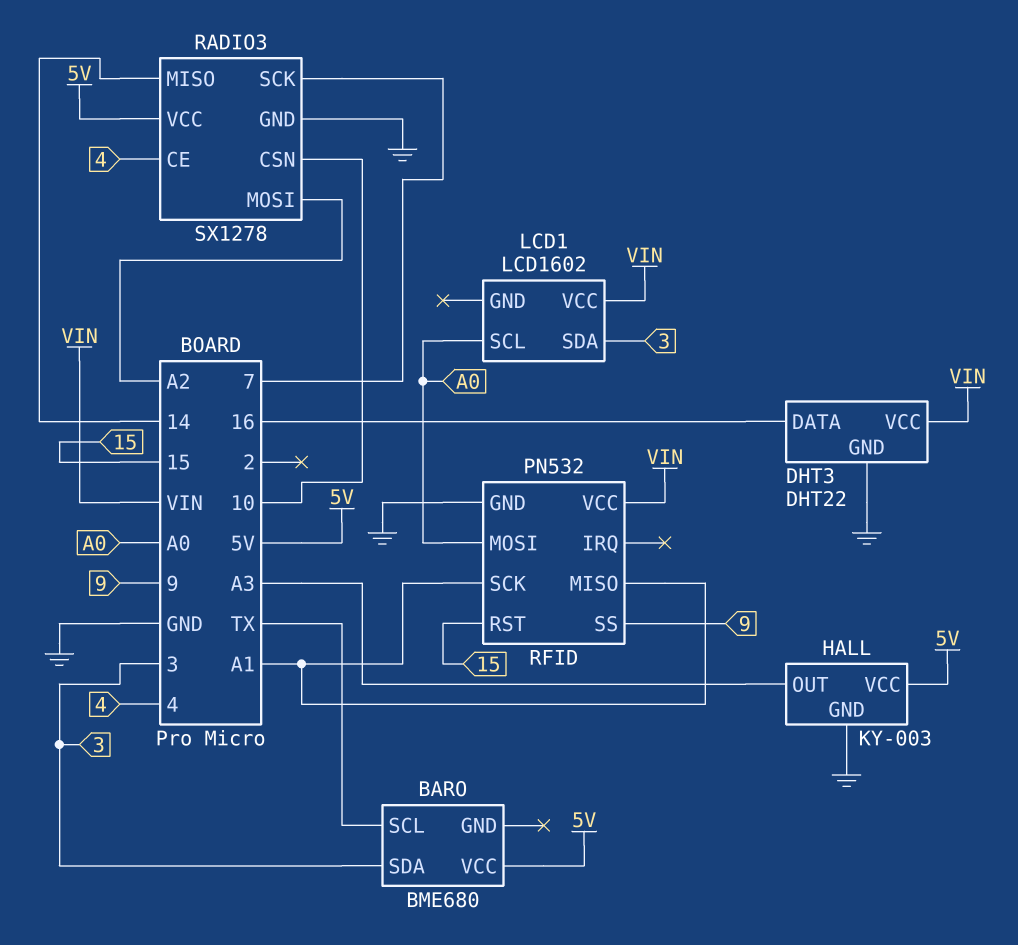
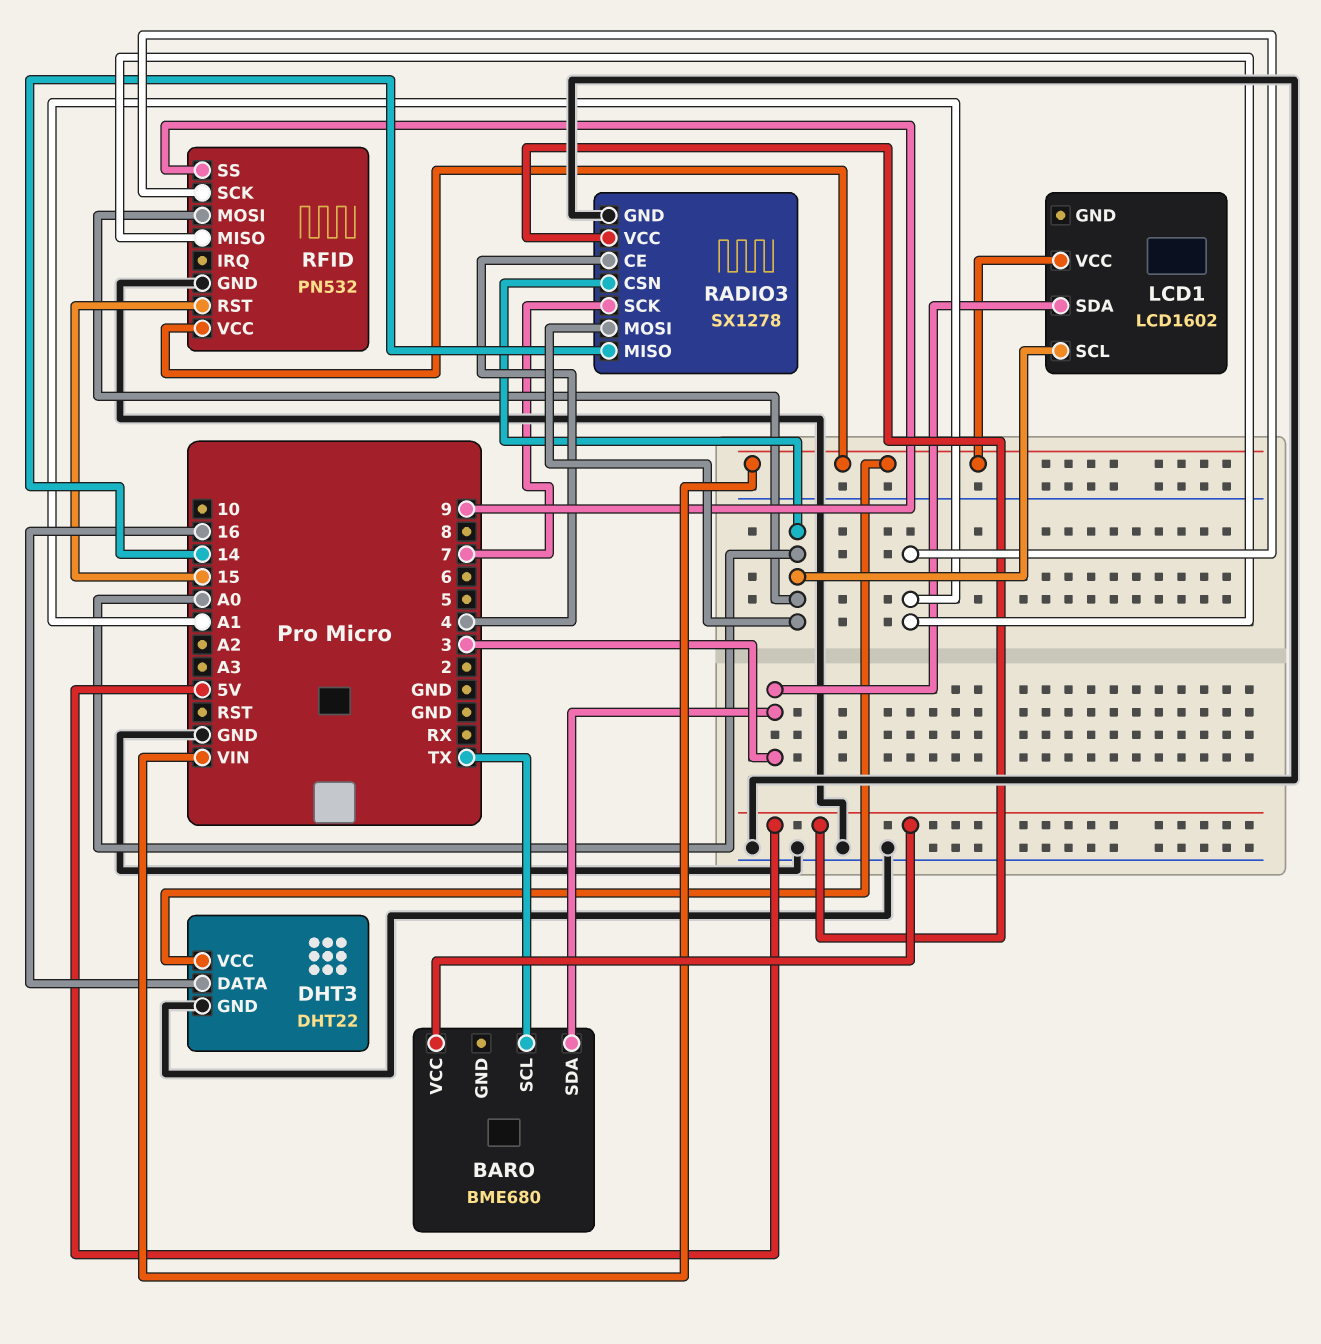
HALL: KY-003 -> none
HALL pin GND: GND -> none
HALL pin OUT: A3 -> none
HALL pin VCC: 5V -> none
RADIO3 pin CSN: 10 -> A0
RADIO3 pin MOSI: A2 -> A0

